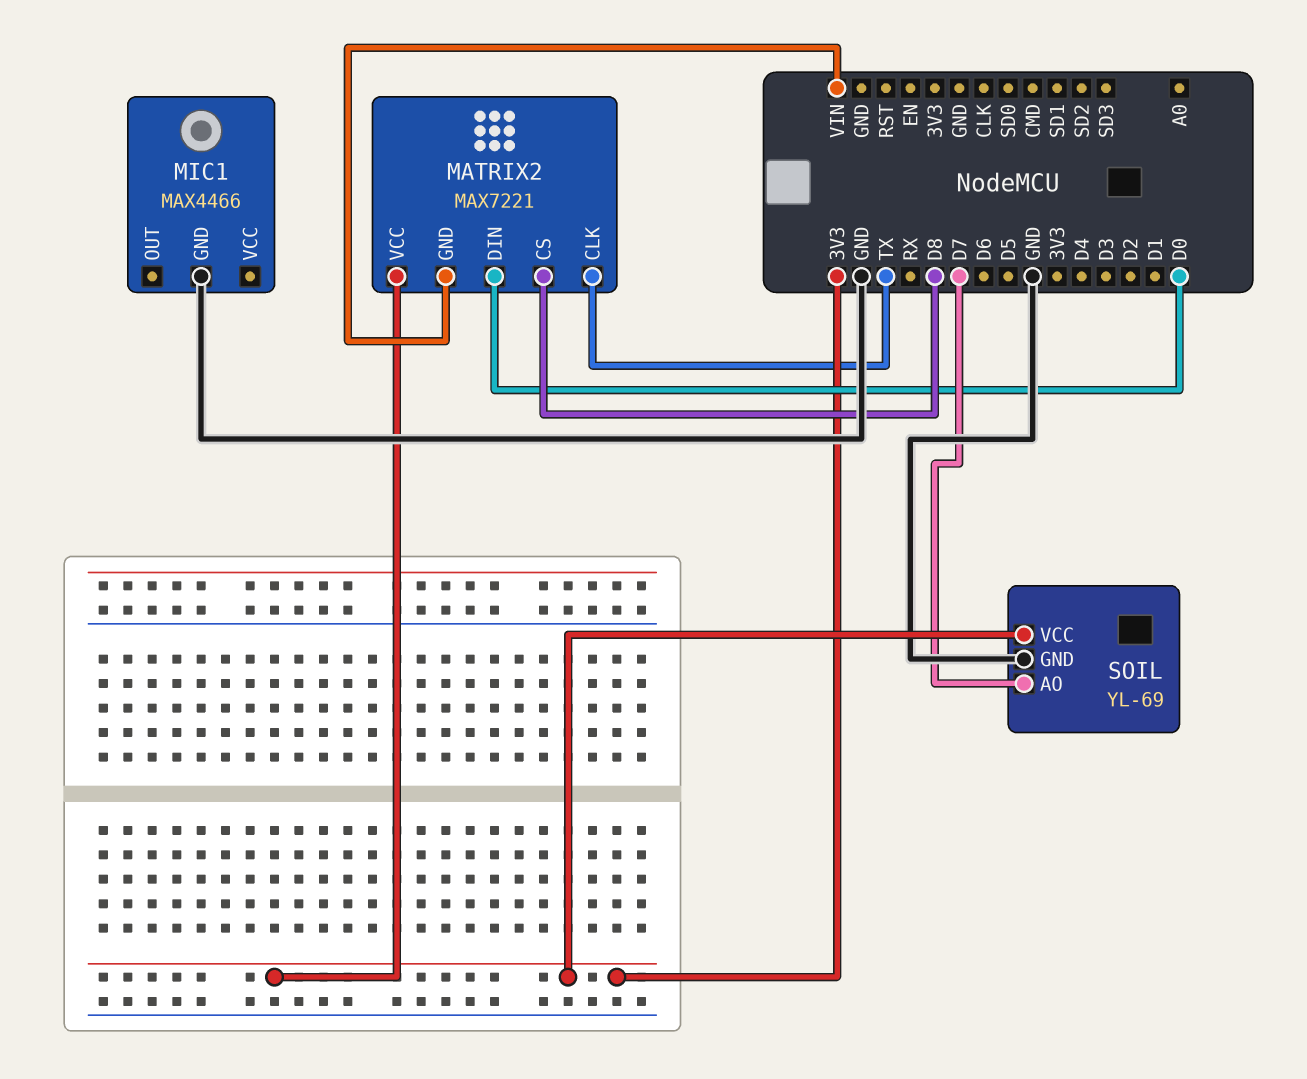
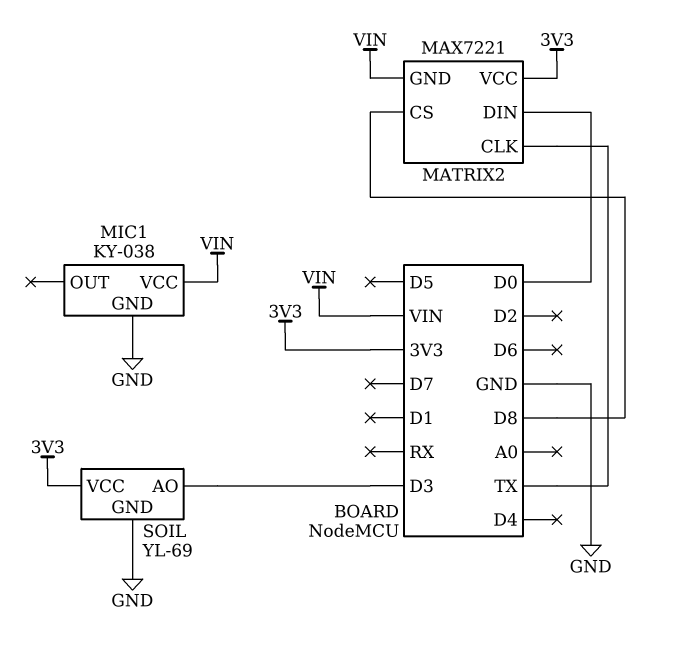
MIC1: MAX4466 -> KY-038
MIC1 pin VCC: none -> VIN
SOIL pin AO: D7 -> D3

